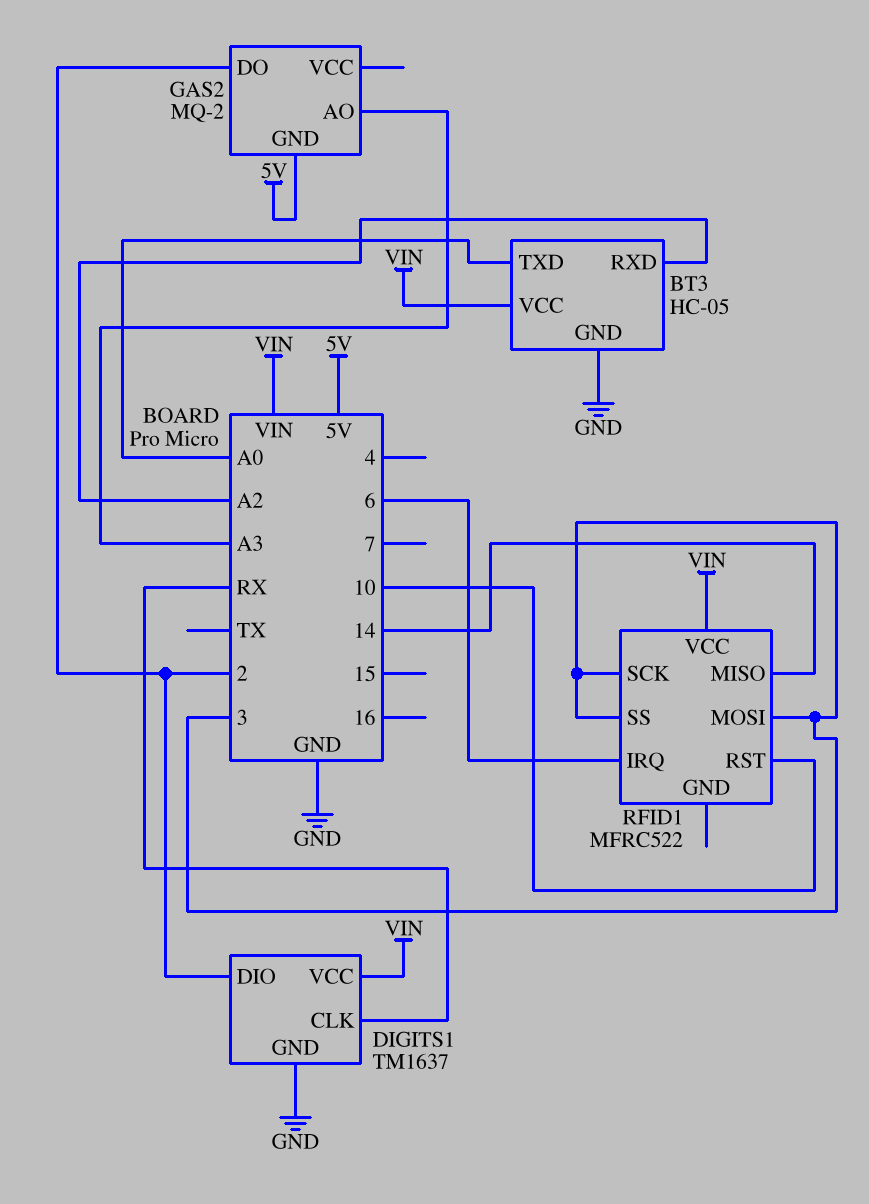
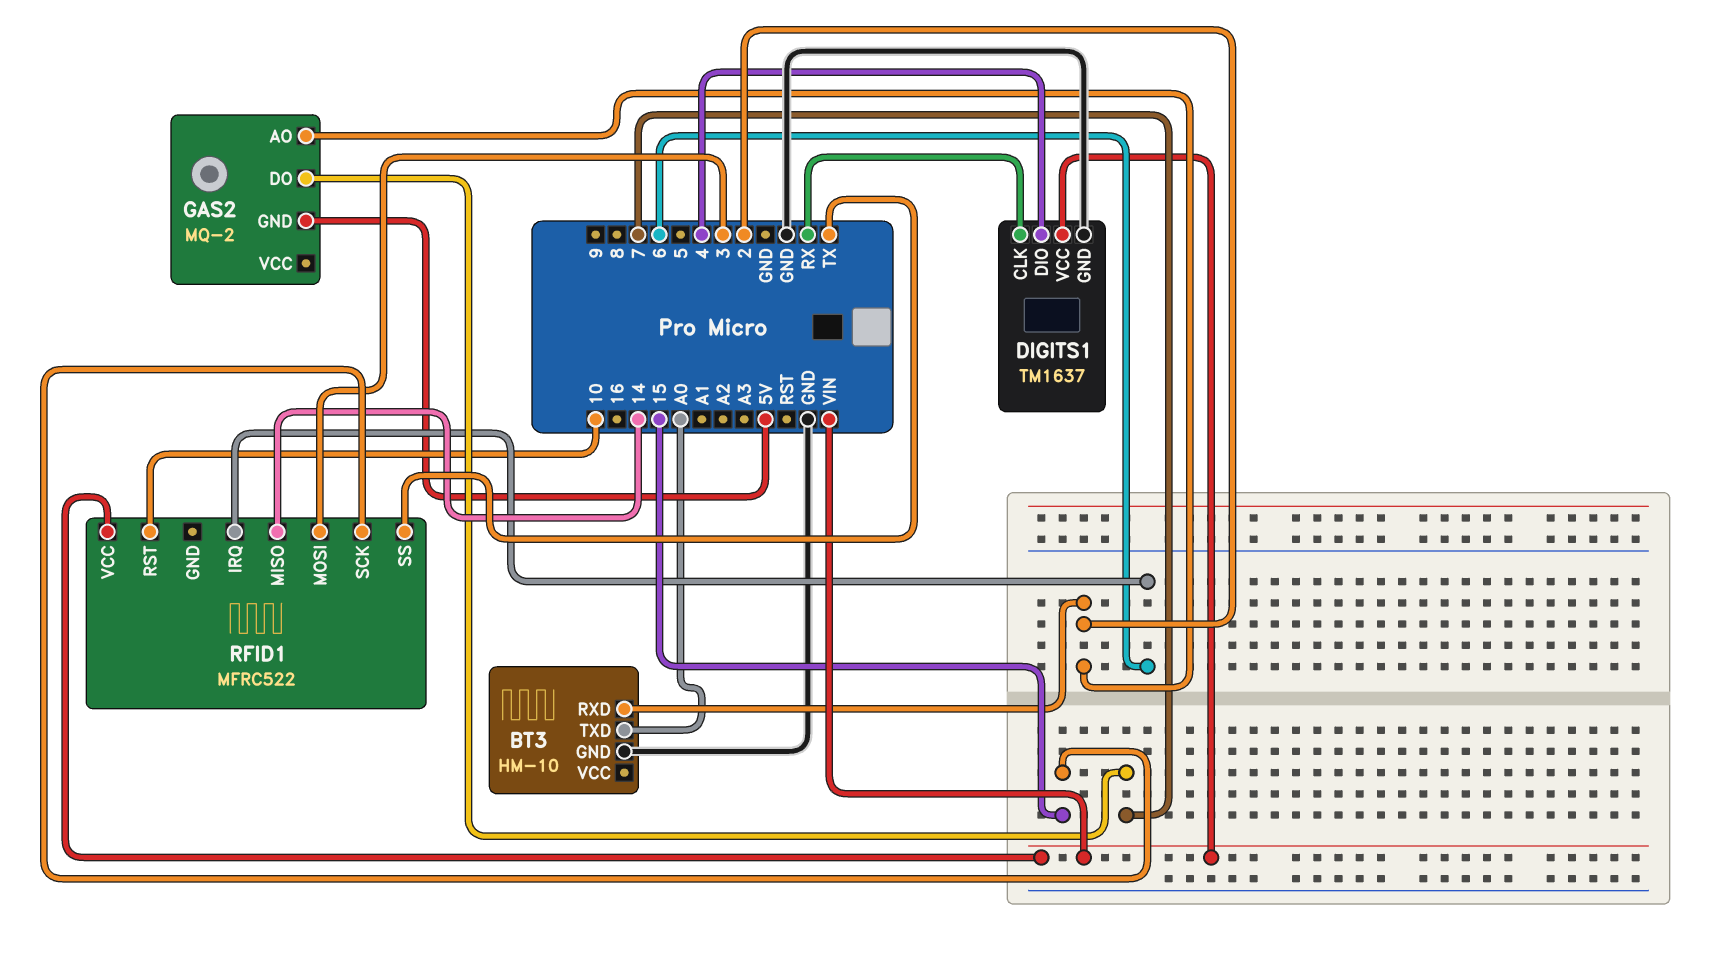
BT3: HC-05 -> HM-10
BT3 pin RXD: A2 -> 2
BT3 pin VCC: VIN -> none
DIGITS1 pin DIO: 2 -> 4
GAS2 pin AO: A3 -> 2
GAS2 pin DO: 2 -> 7
RFID1 pin SCK: 3 -> 15
RFID1 pin SS: 3 -> TX

